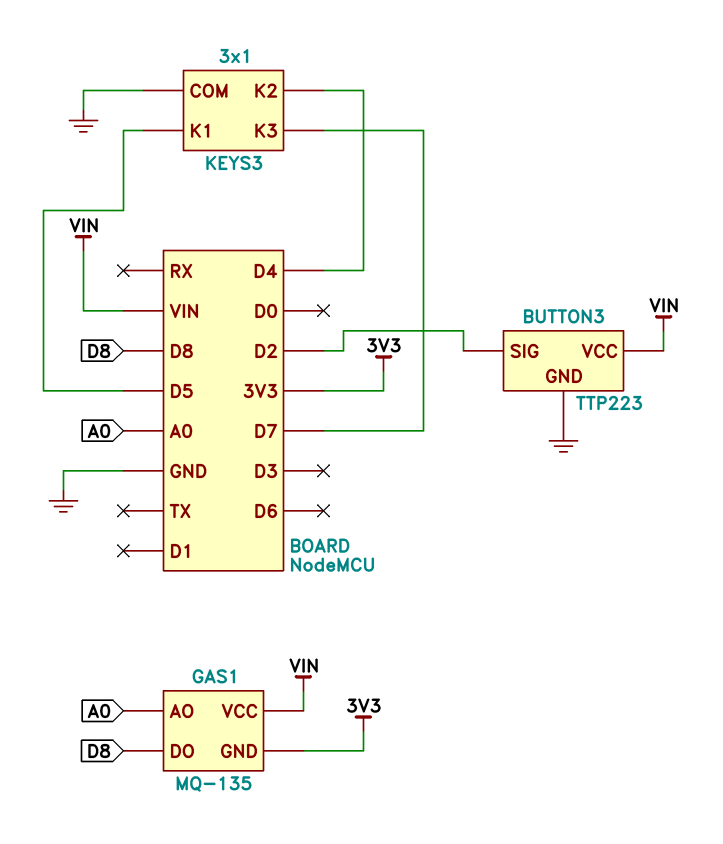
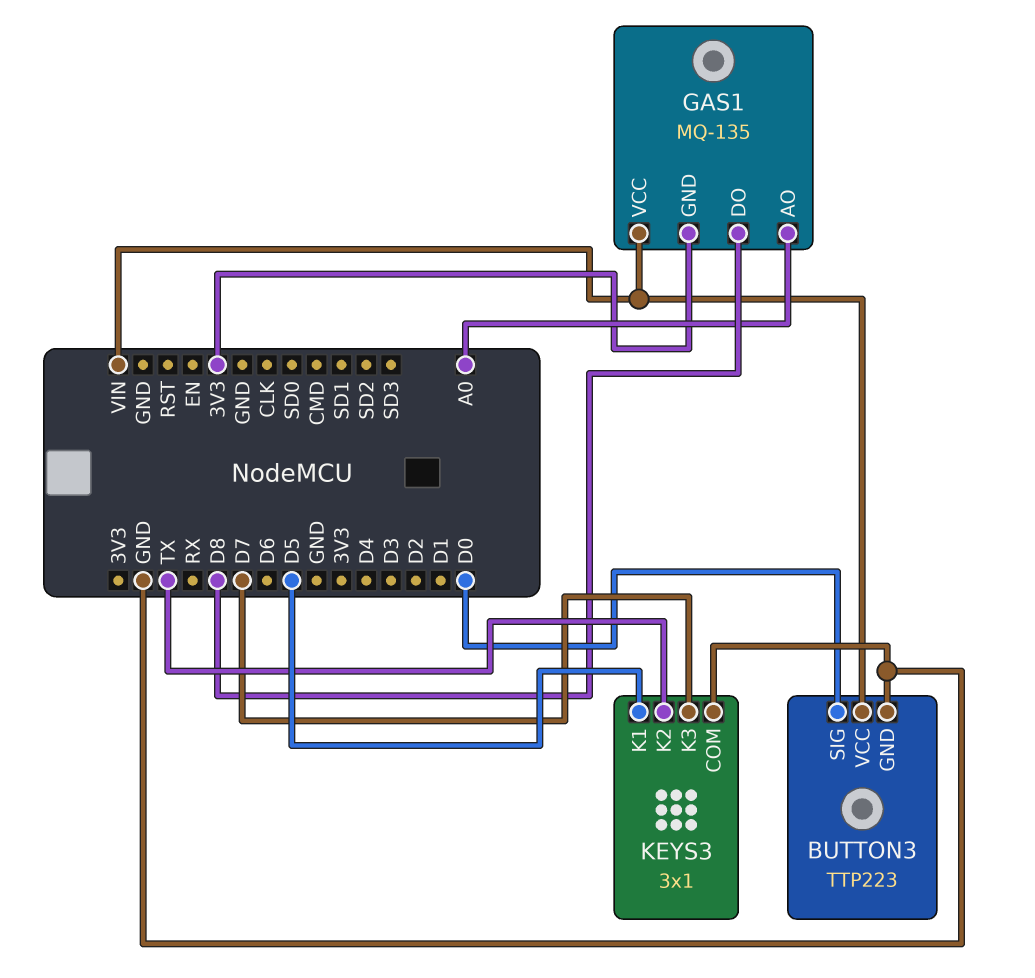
BUTTON3 pin SIG: D2 -> D0
KEYS3 pin K2: D4 -> TX

